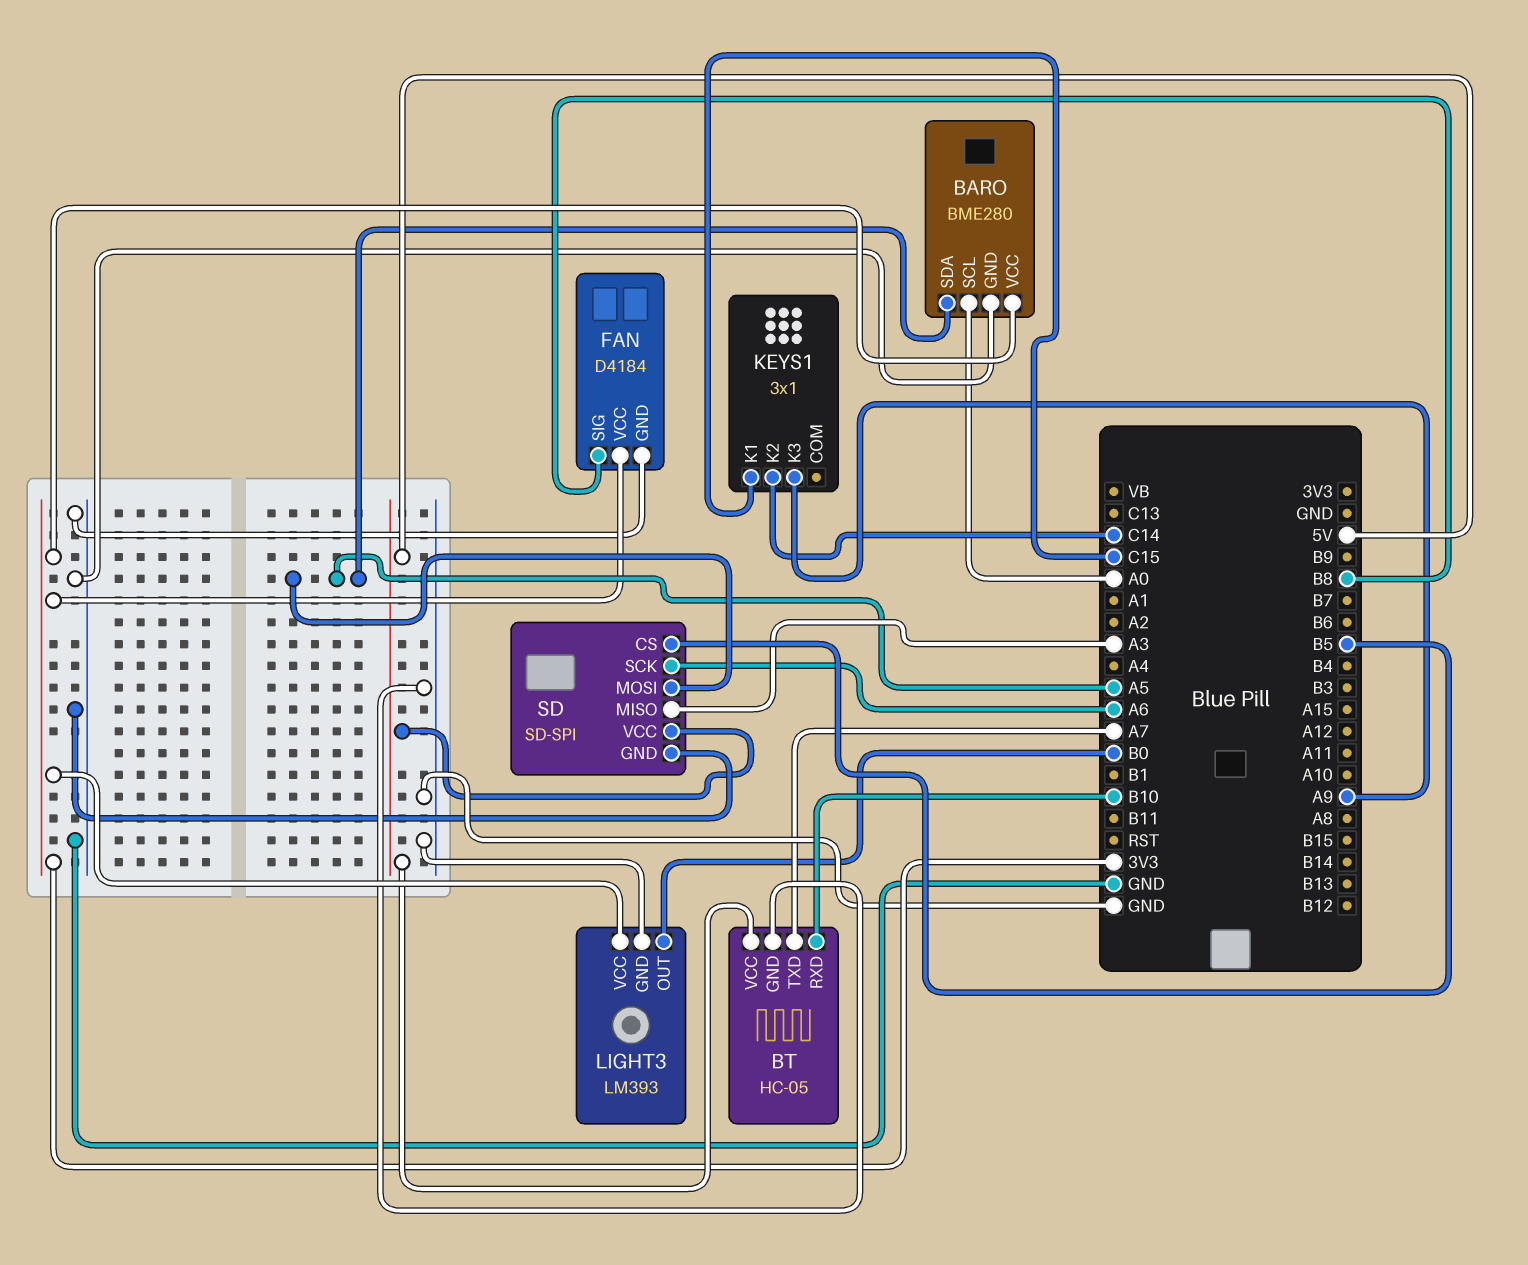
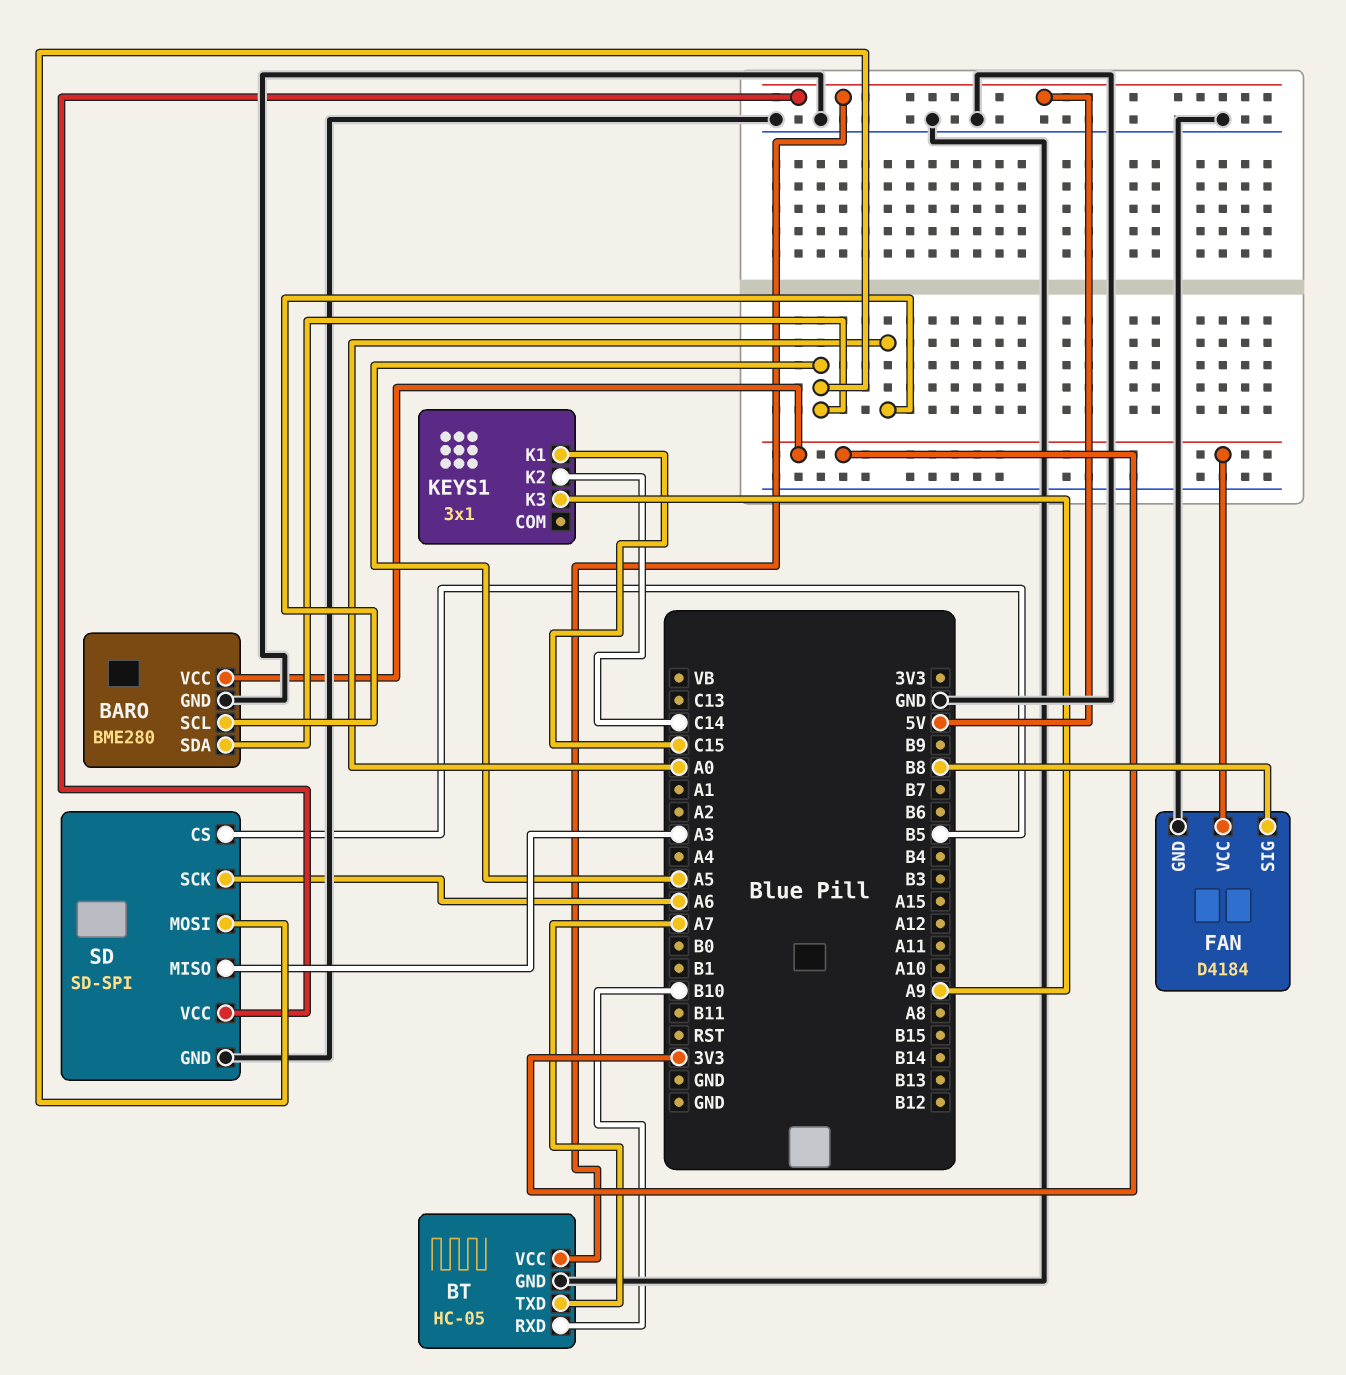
LIGHT3: LM393 -> none
LIGHT3 pin GND: GND -> none
LIGHT3 pin OUT: B0 -> none
LIGHT3 pin VCC: 3V3 -> none

